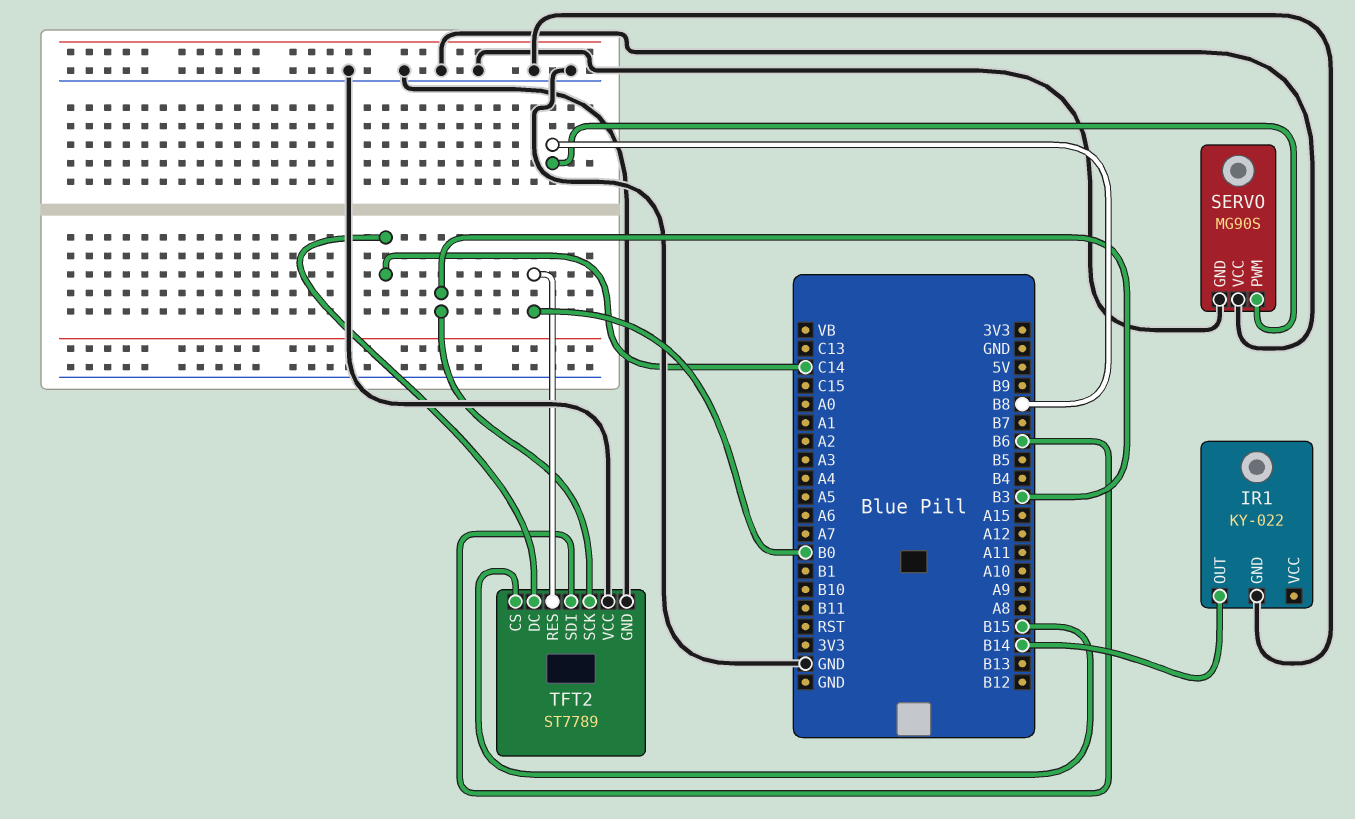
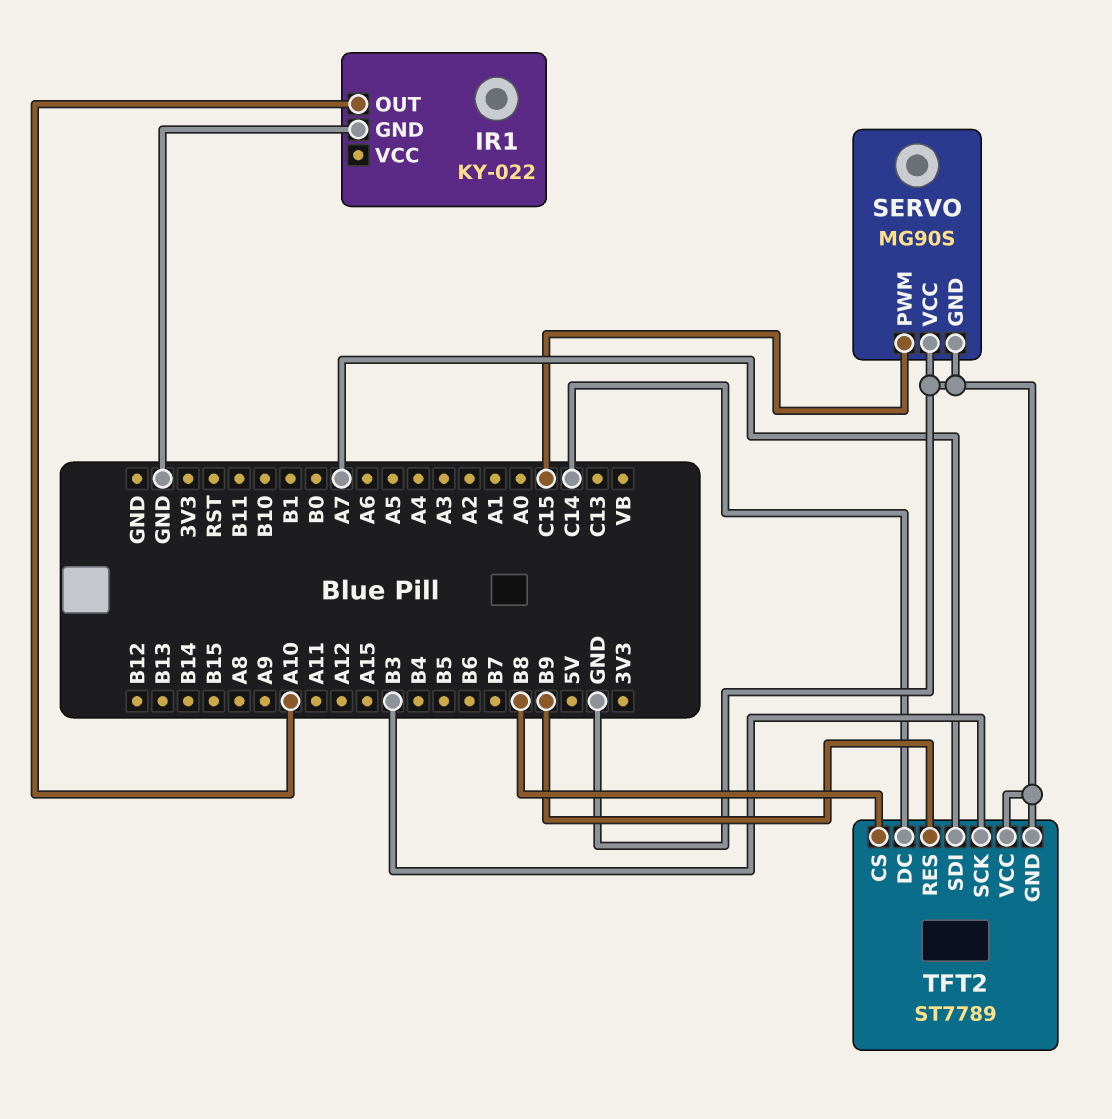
IR1 pin OUT: B14 -> A10
SERVO pin PWM: B8 -> C15
TFT2 pin CS: B15 -> B8
TFT2 pin RES: B0 -> B9
TFT2 pin SDI: B6 -> A7

